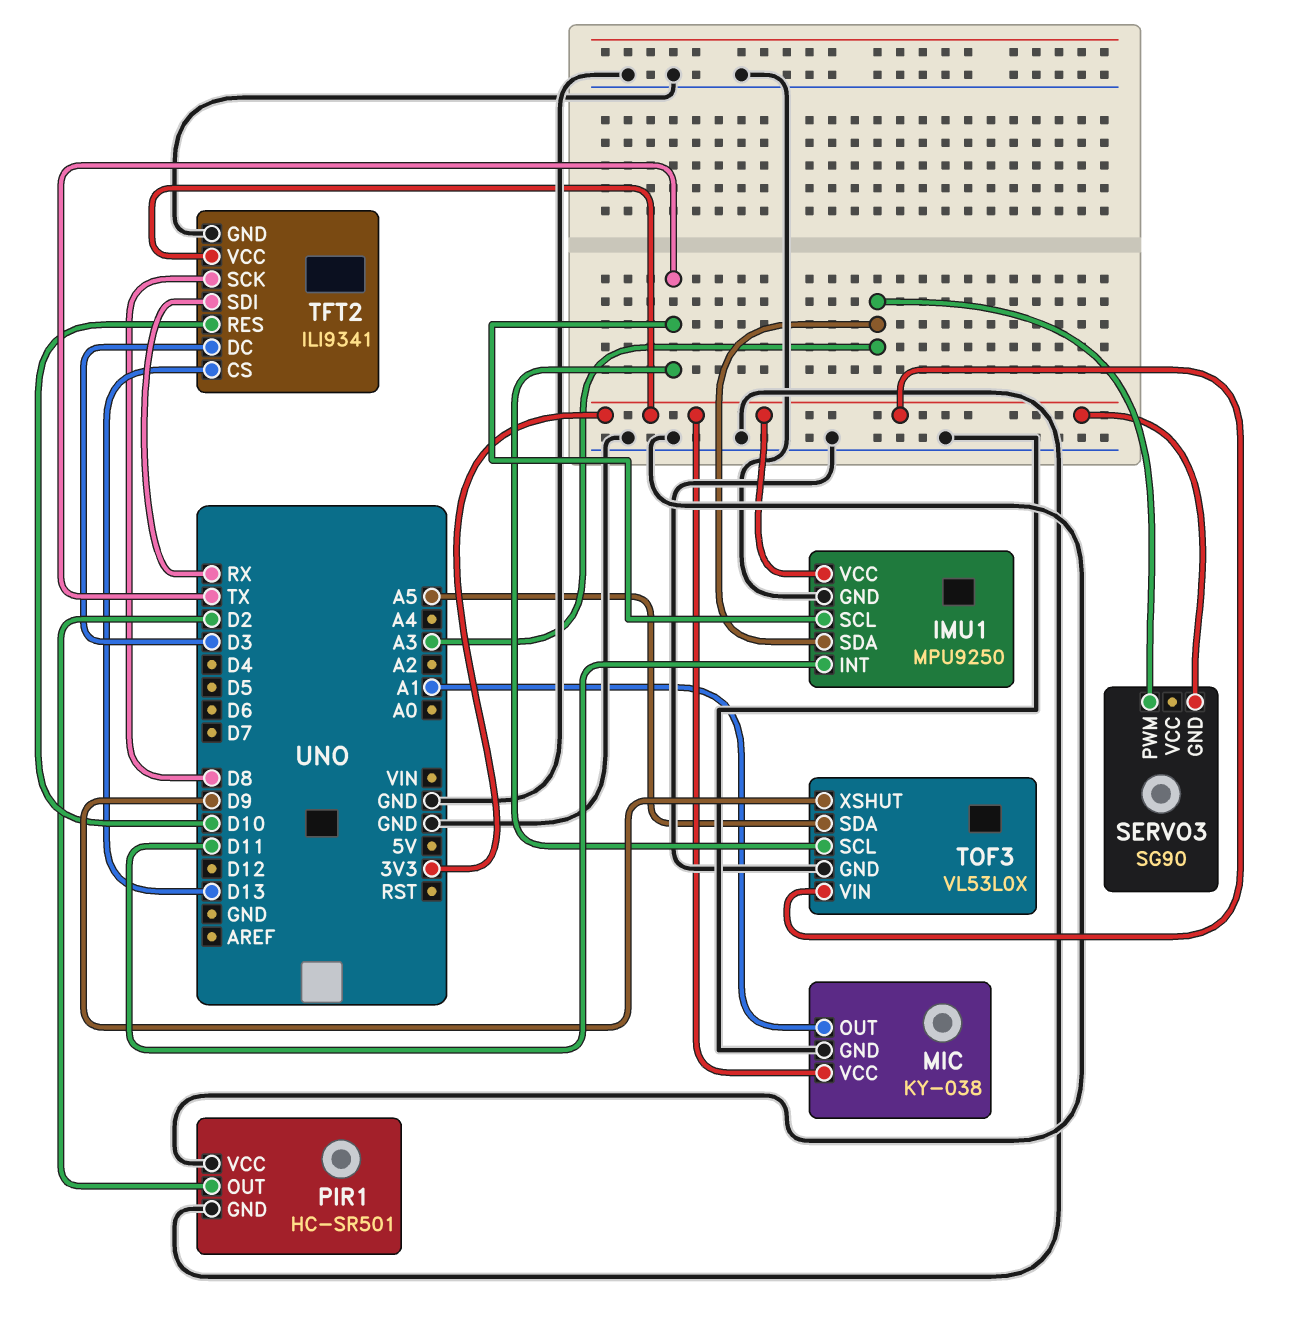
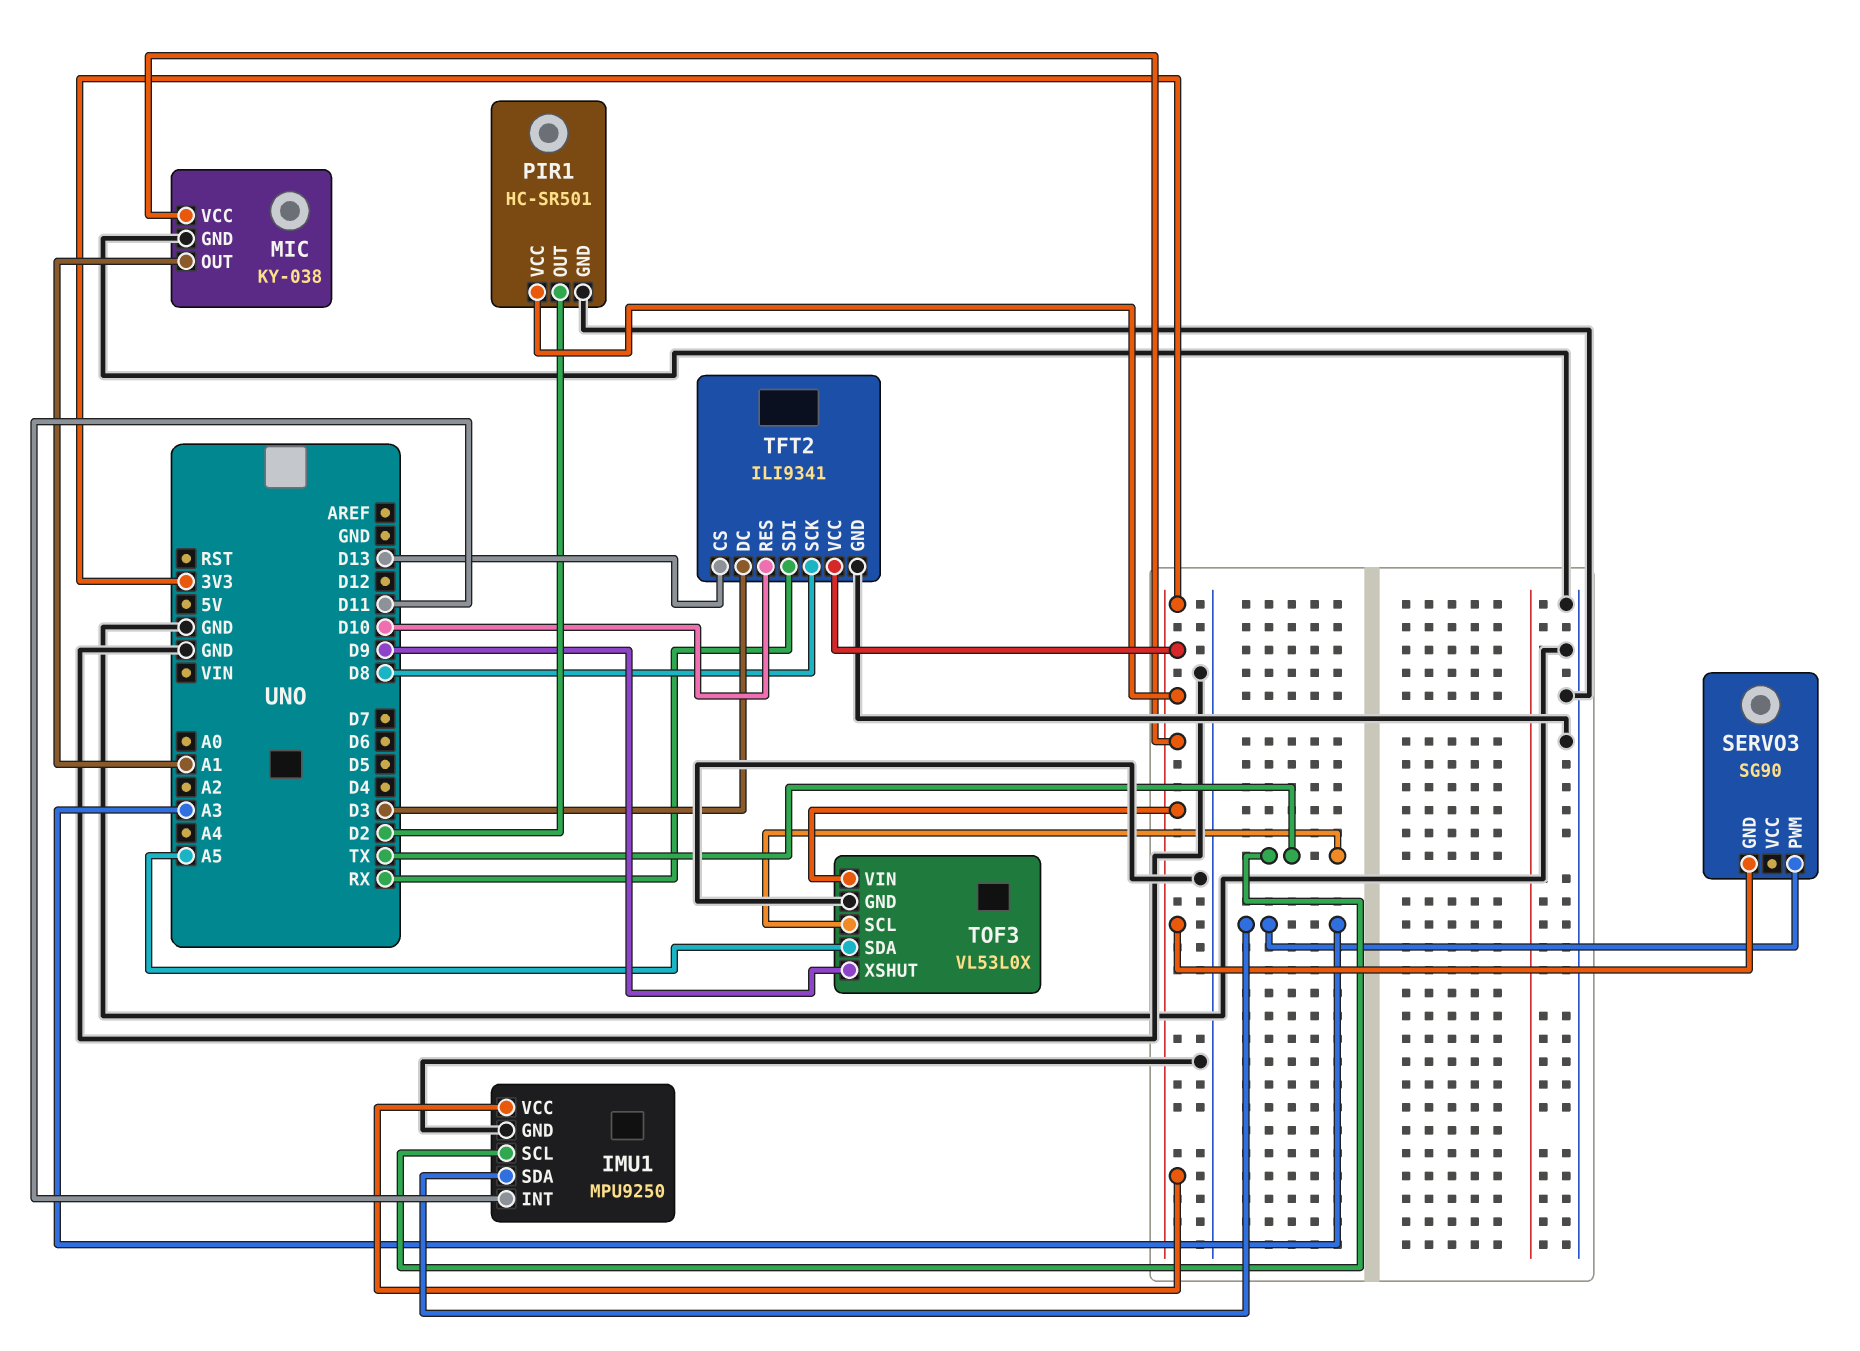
PIR1 pin VCC: GND -> 3V3

